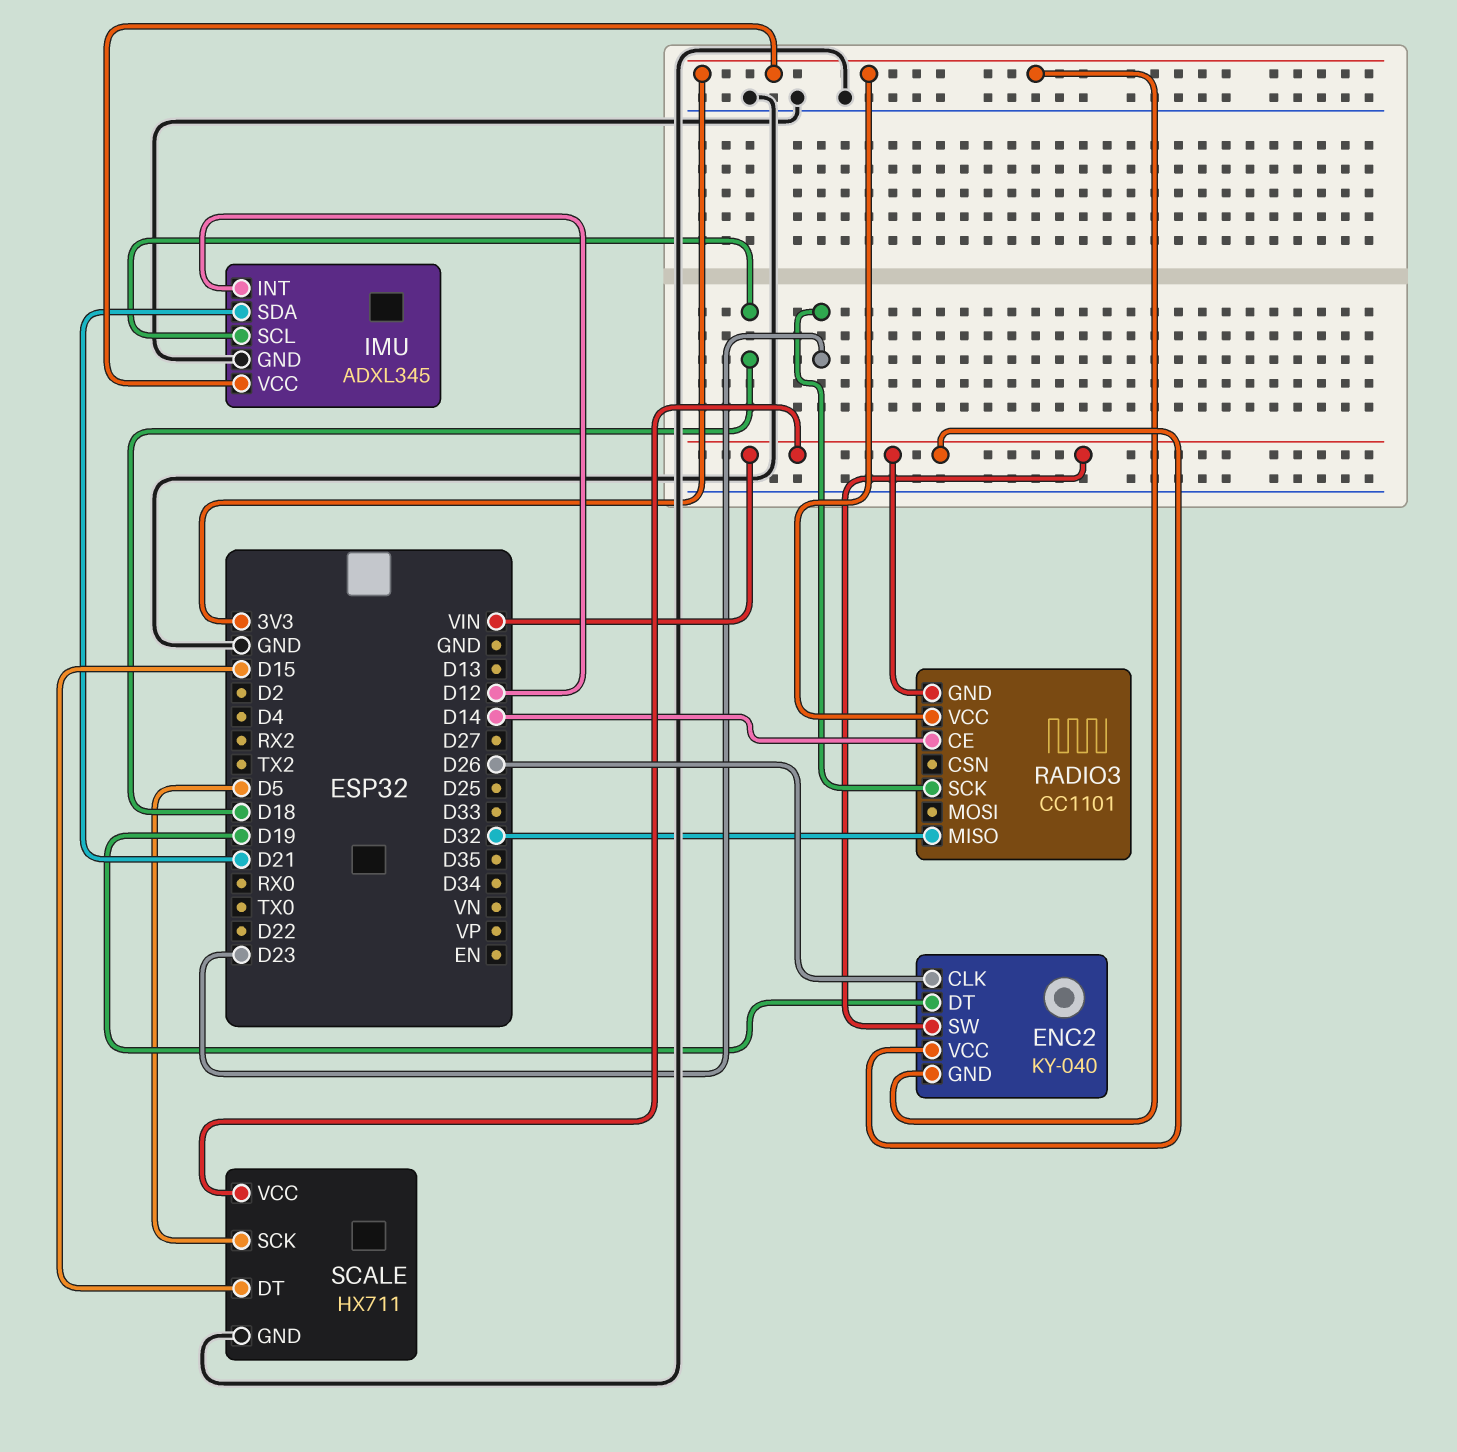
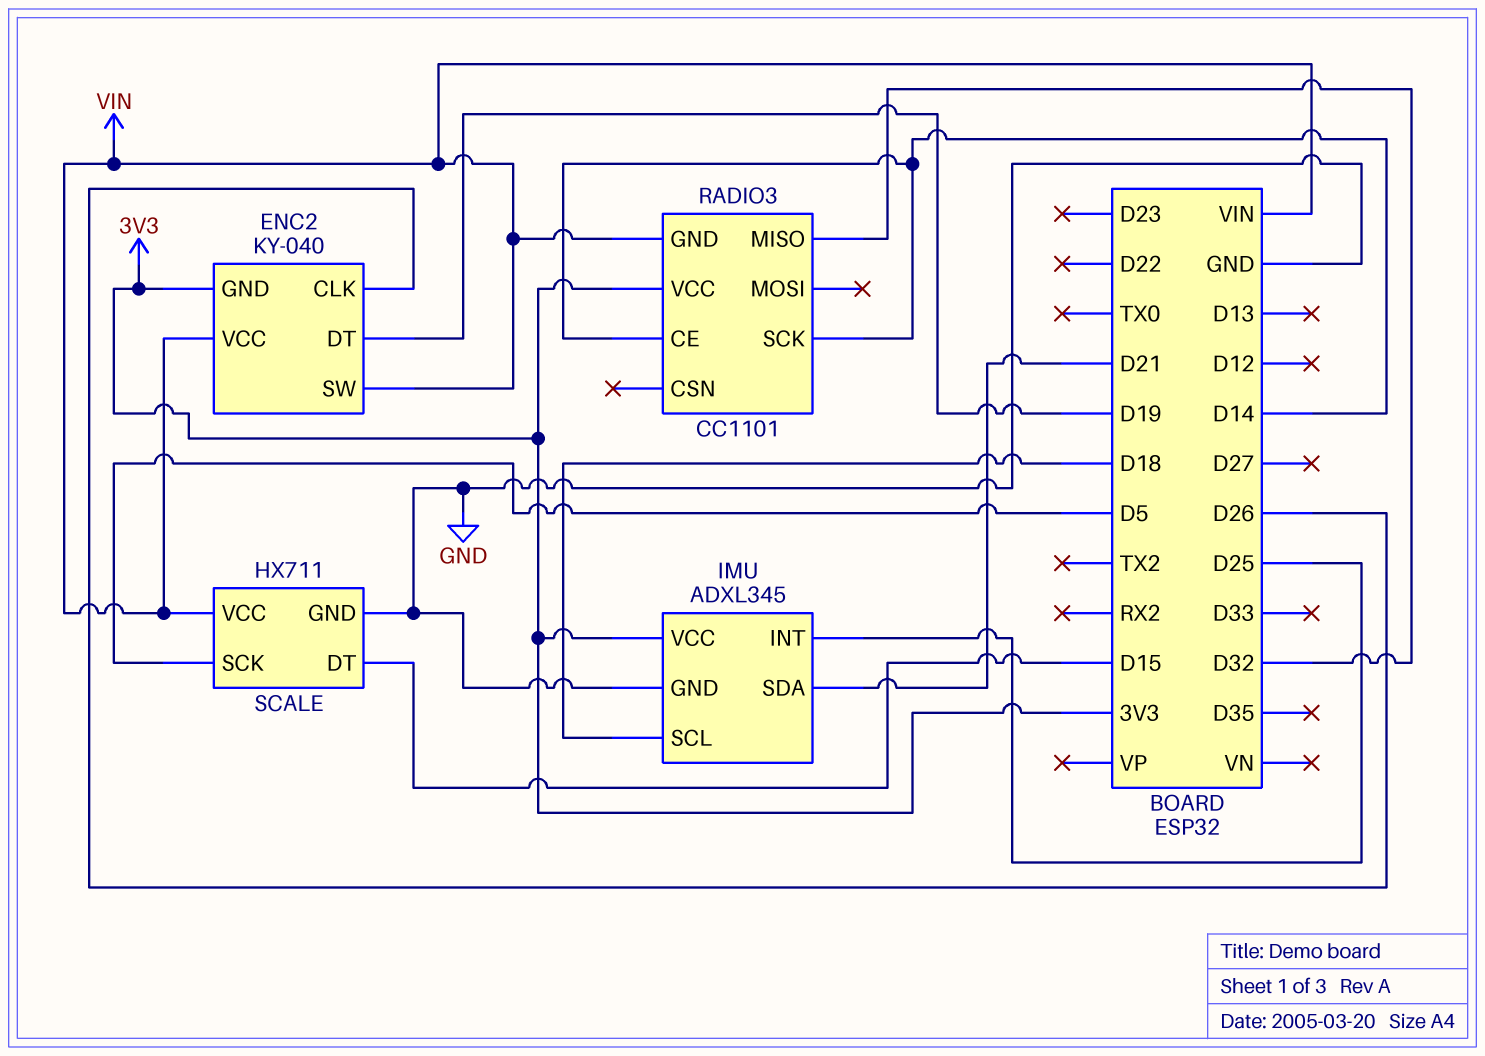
IMU pin INT: D12 -> D25
RADIO3 pin SCK: D23 -> D14

